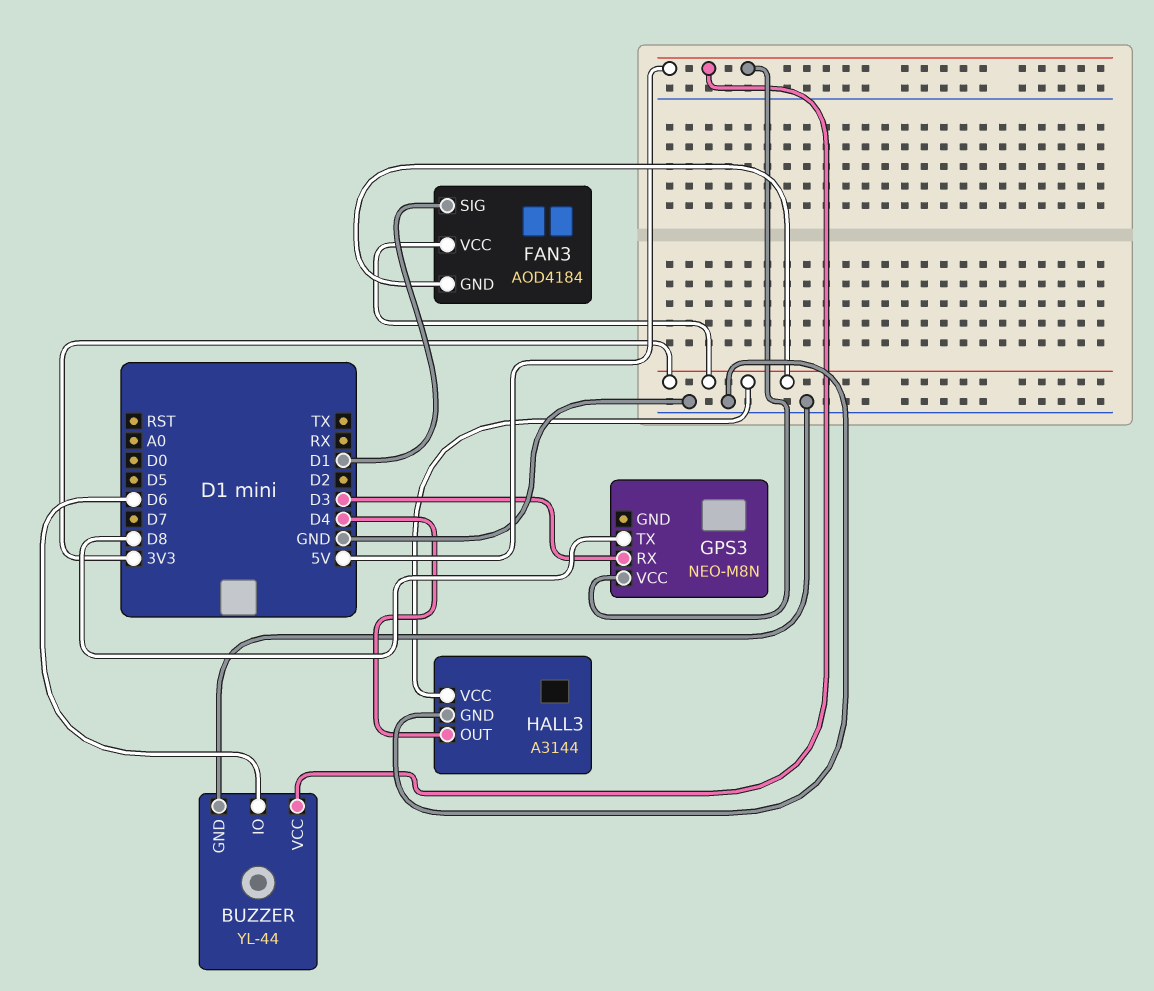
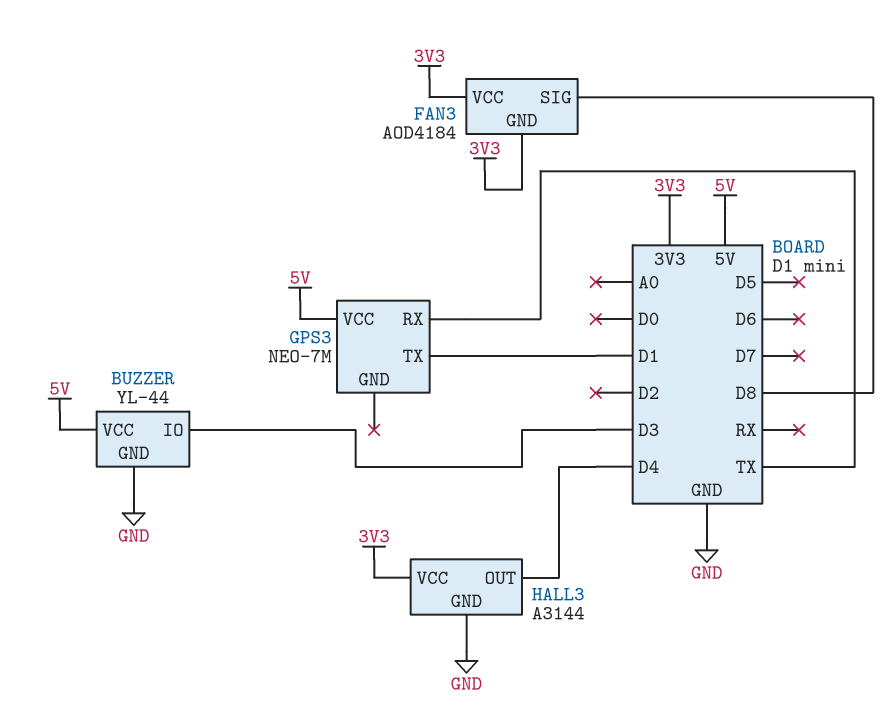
BUZZER pin IO: D6 -> D3
FAN3 pin SIG: D1 -> D8
GPS3: NEO-M8N -> NEO-7M
GPS3 pin RX: D3 -> TX
GPS3 pin TX: D8 -> D1

